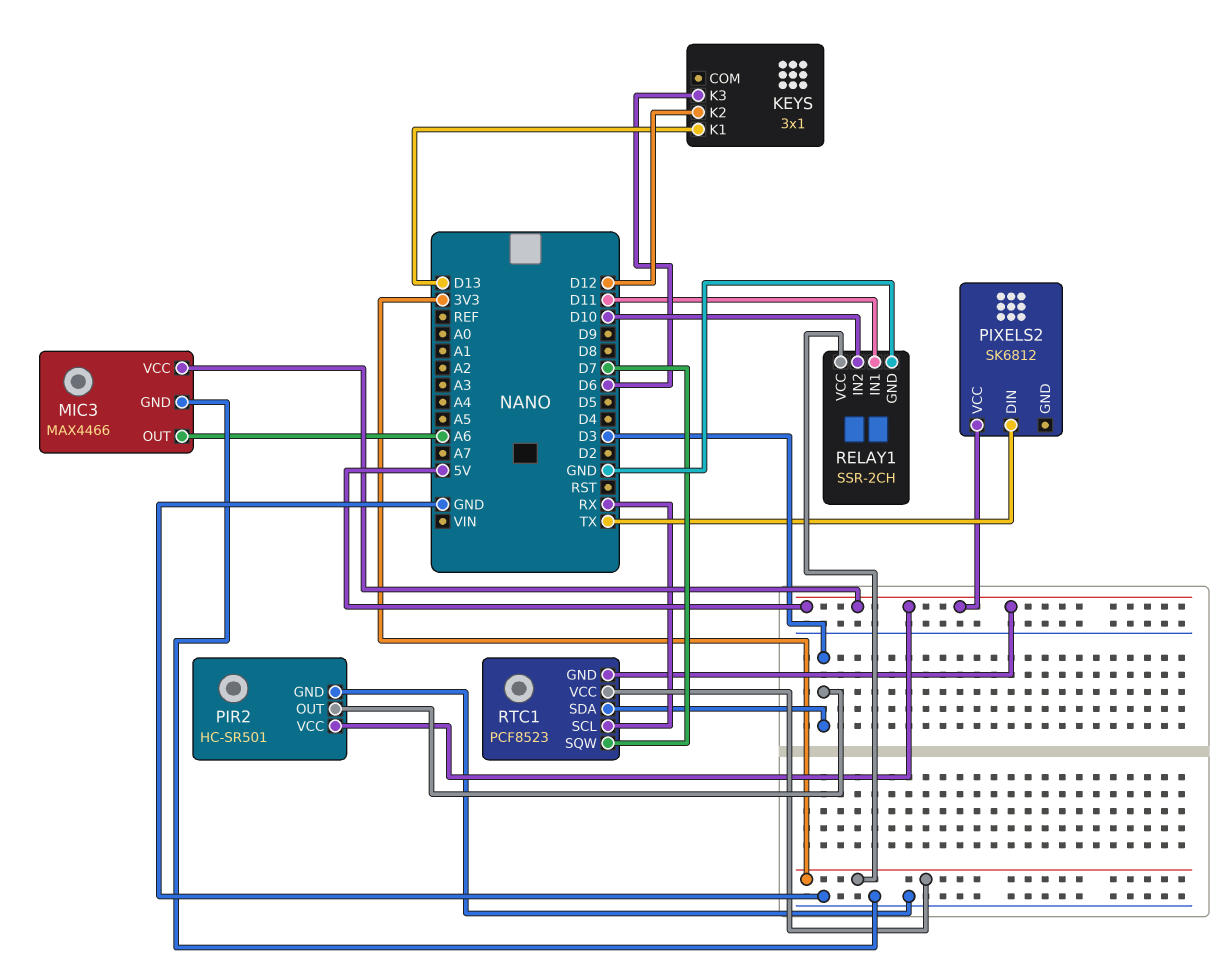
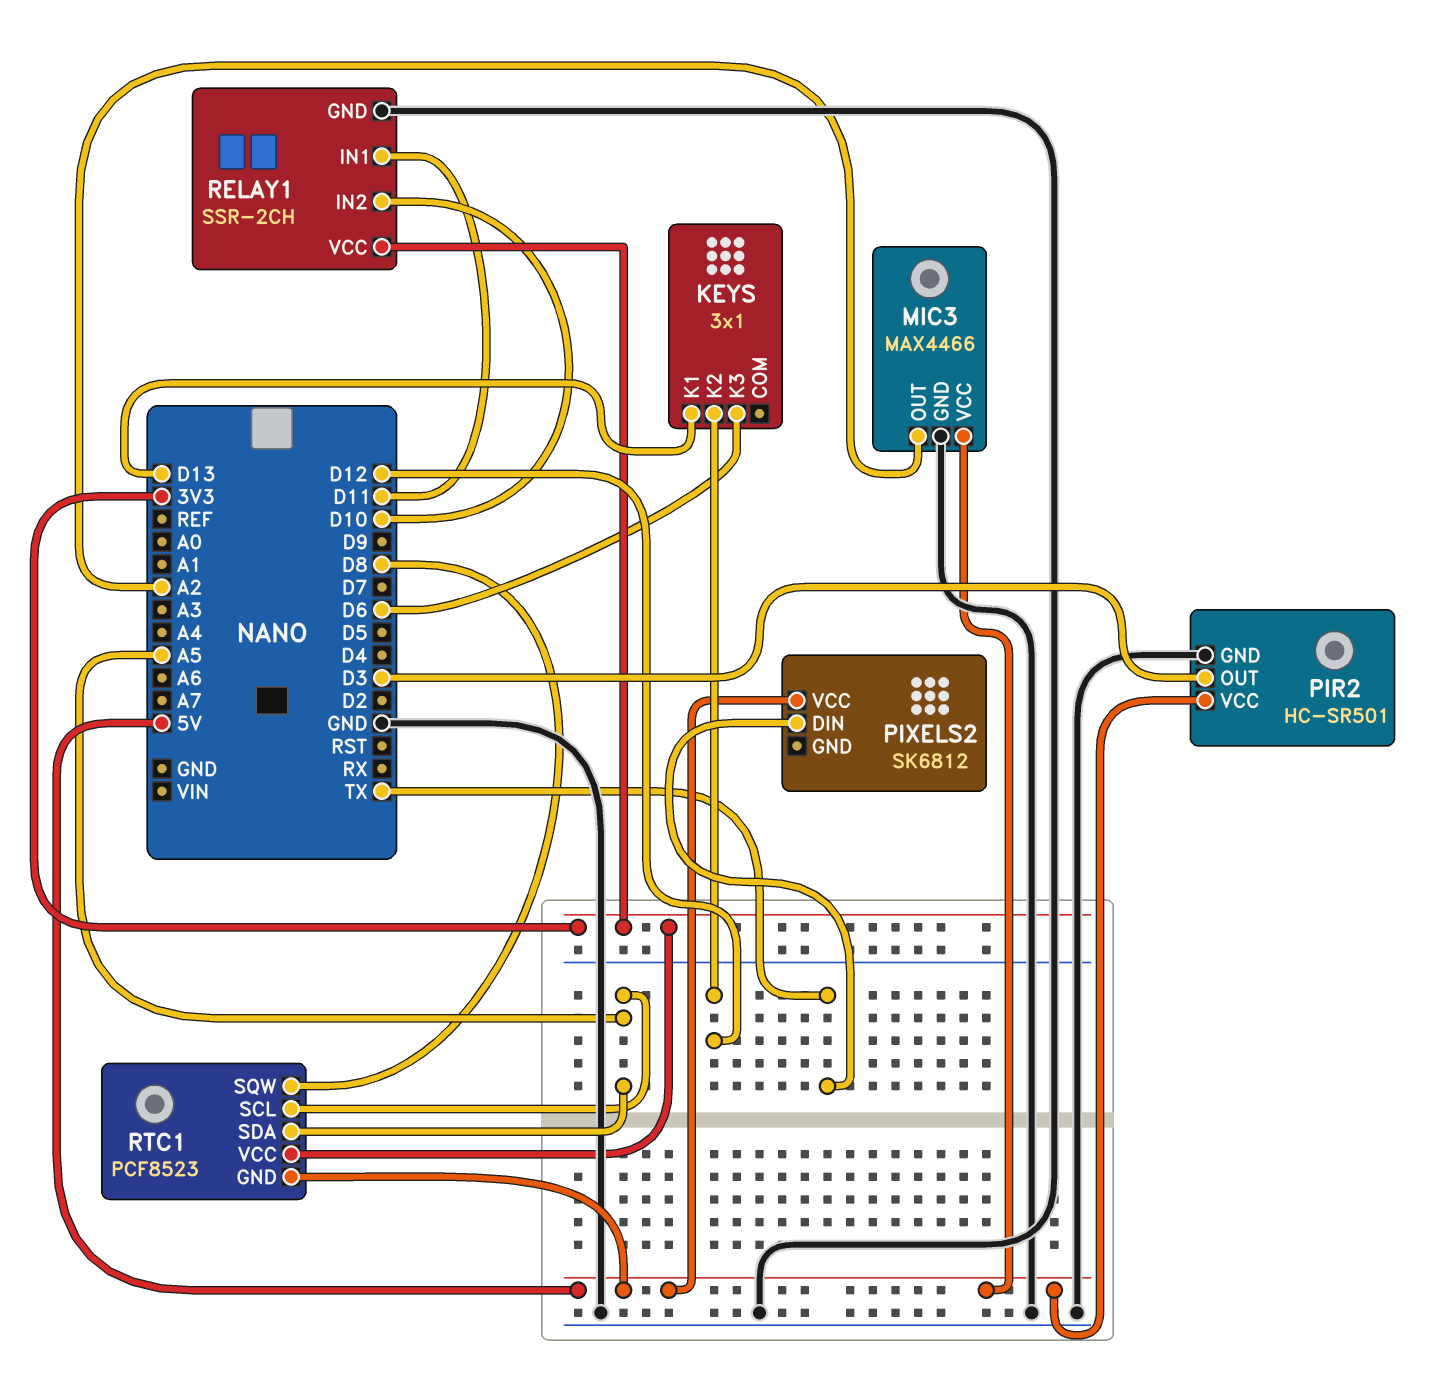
MIC3 pin OUT: A6 -> A2
RTC1 pin SCL: RX -> A5
RTC1 pin SDA: D3 -> A5
RTC1 pin SQW: D7 -> D8

